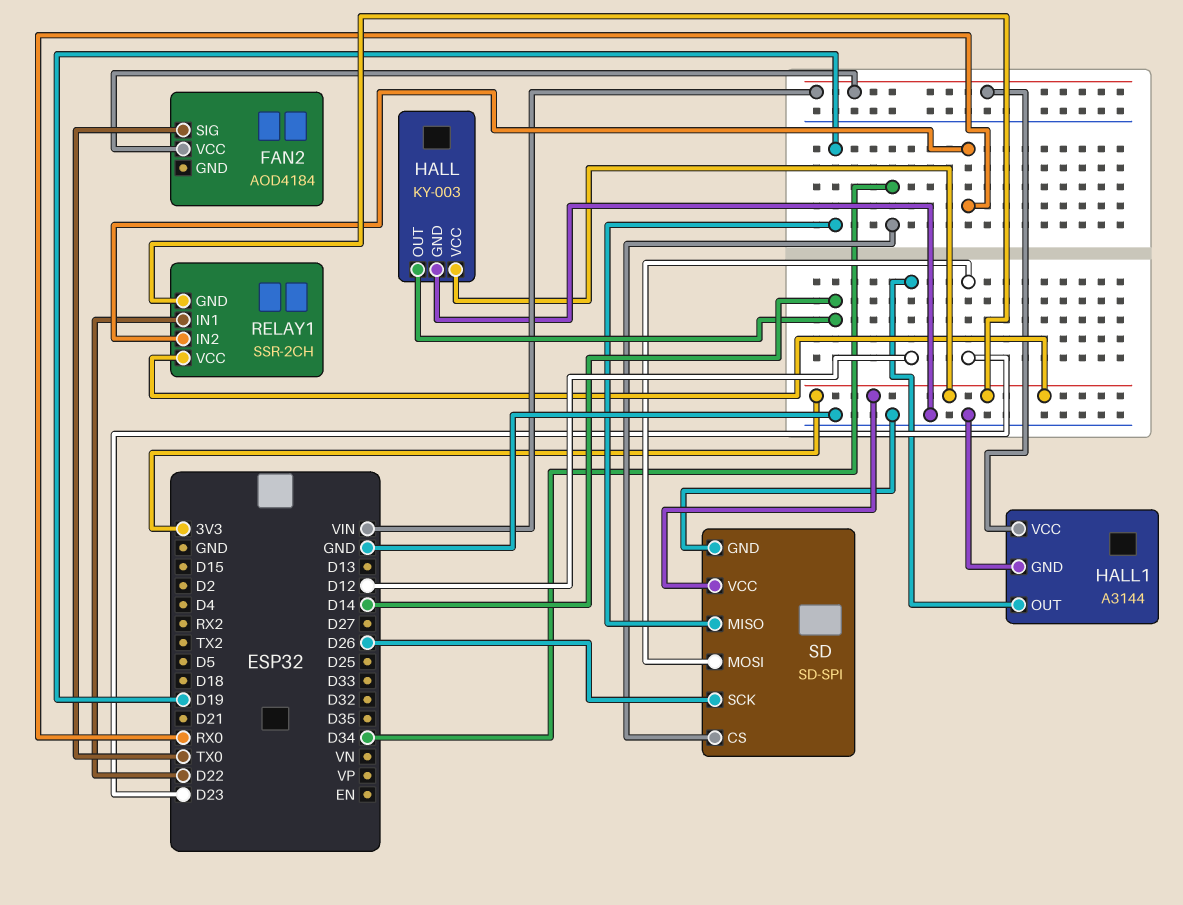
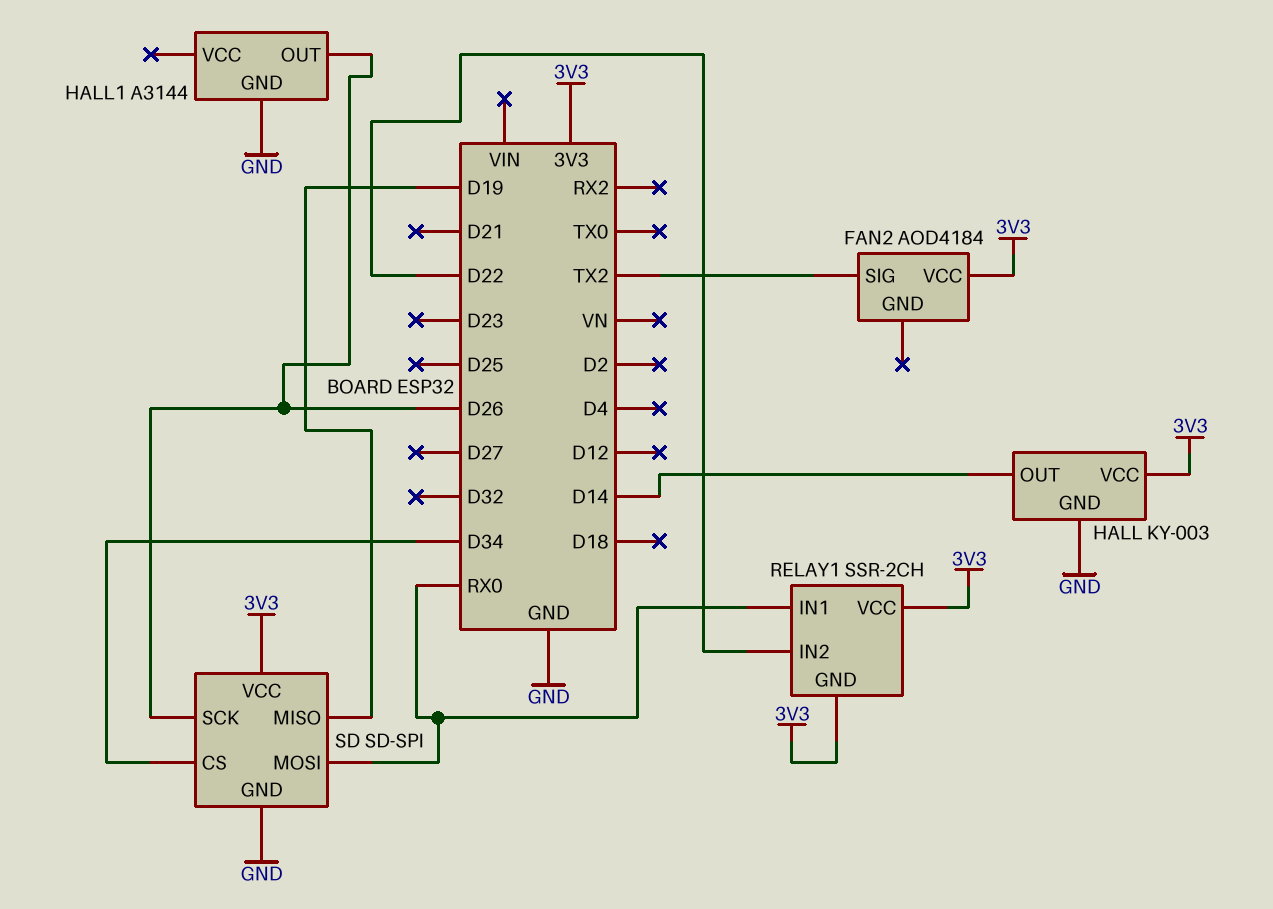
FAN2 pin SIG: TX0 -> TX2
FAN2 pin VCC: VIN -> 3V3
HALL1 pin OUT: D12 -> D26
HALL1 pin VCC: VIN -> none
RELAY1 pin IN1: D22 -> RX0
RELAY1 pin IN2: RX0 -> D22
SD pin MOSI: D23 -> RX0

